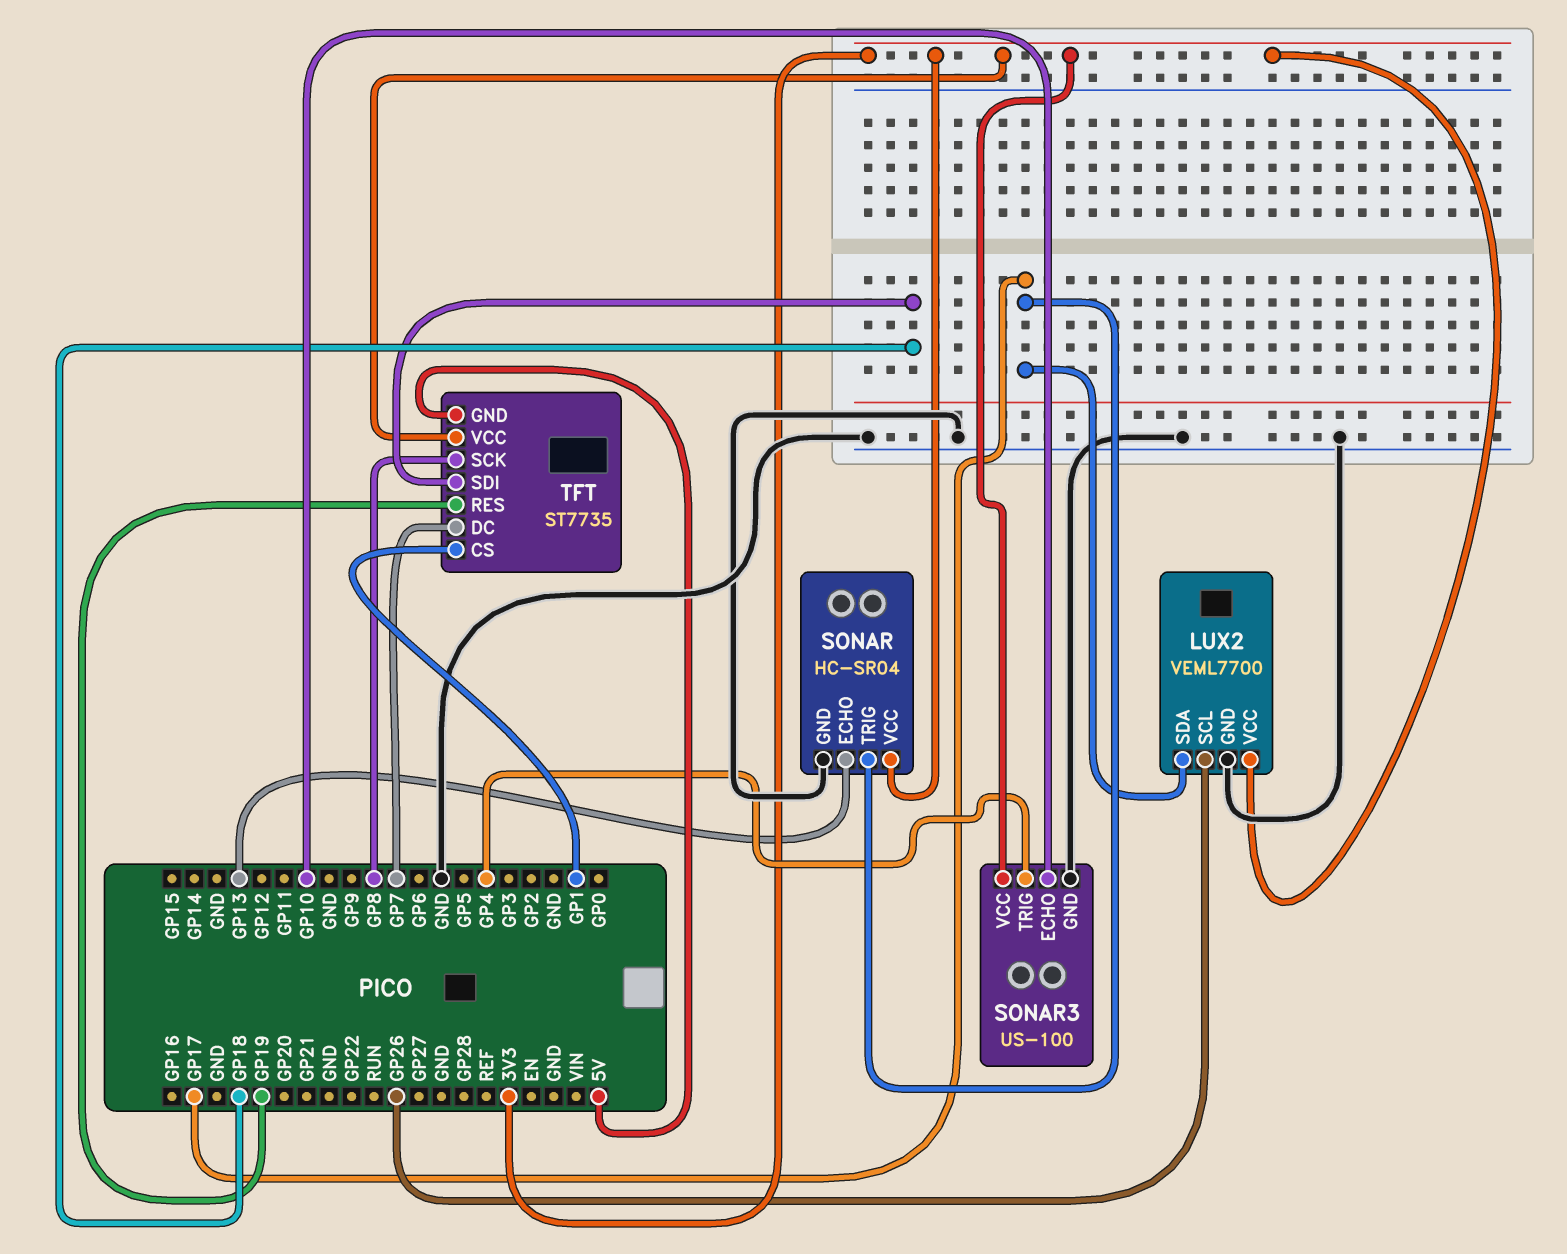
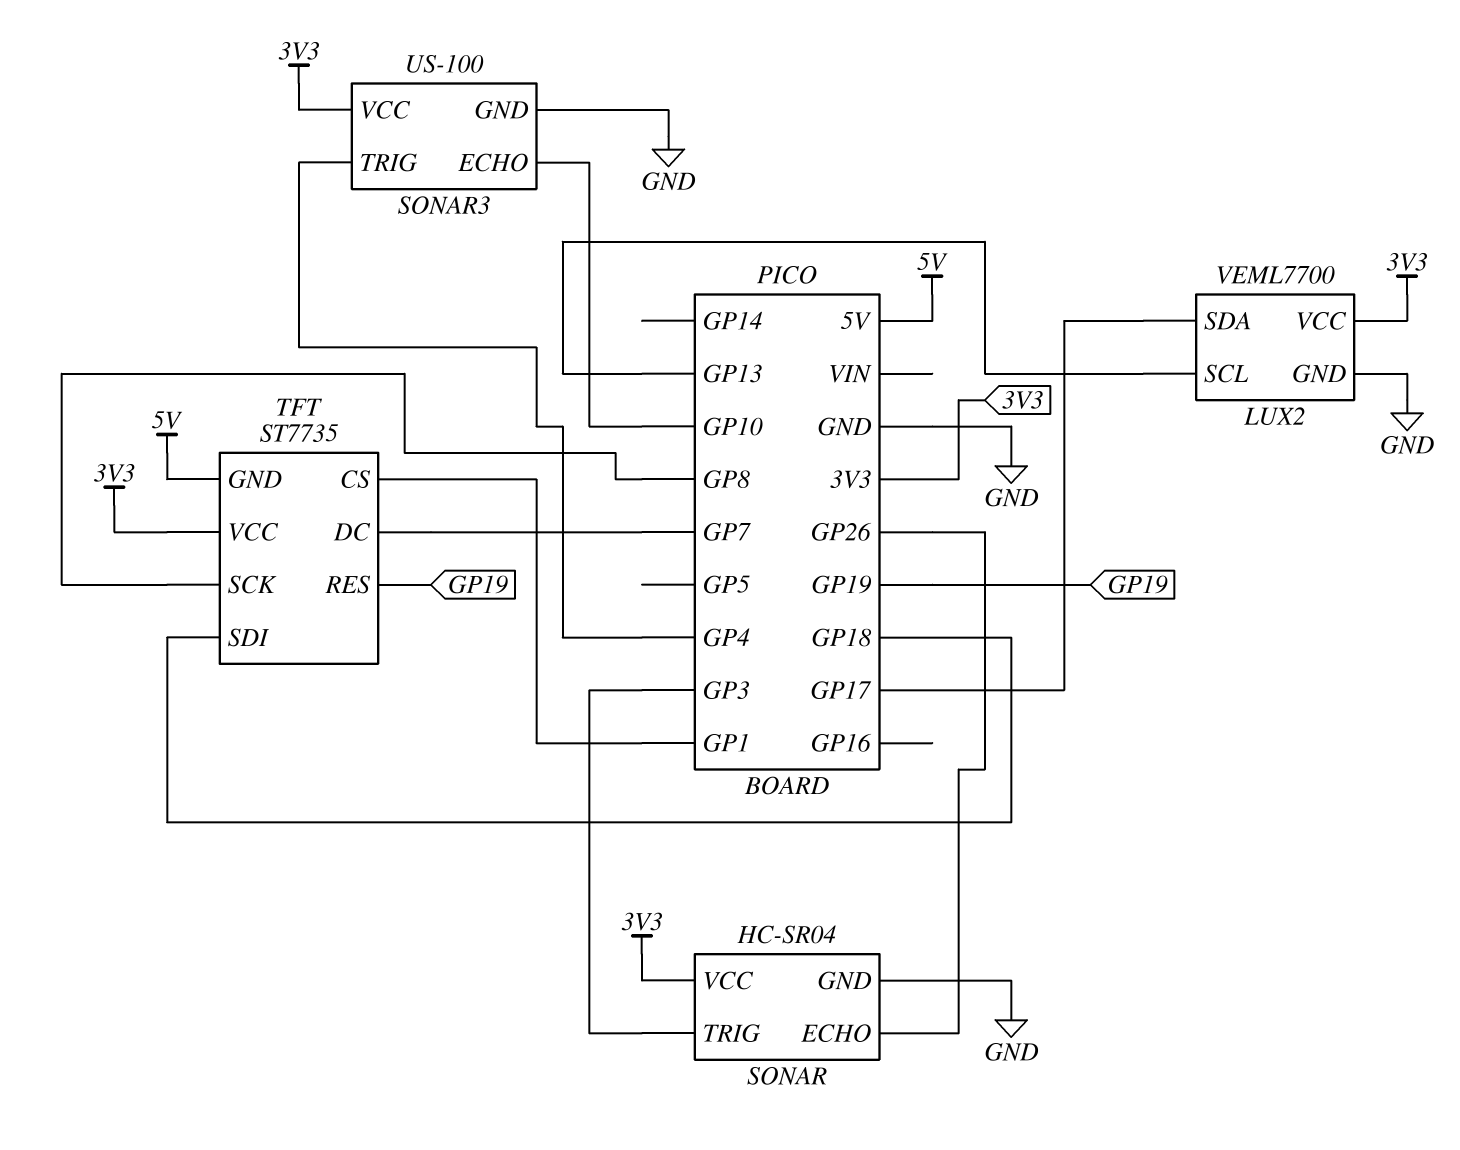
LUX2 pin SCL: GP26 -> GP13
SONAR pin ECHO: GP13 -> GP26
SONAR pin TRIG: GP17 -> GP3

